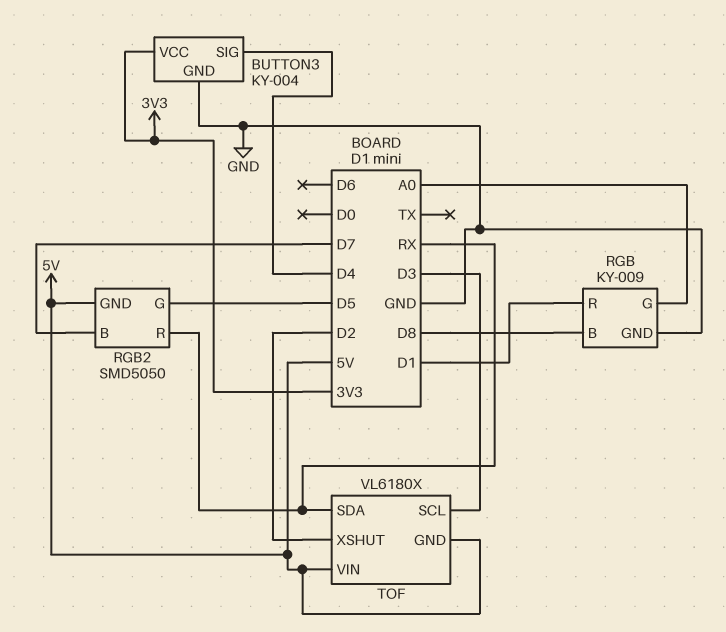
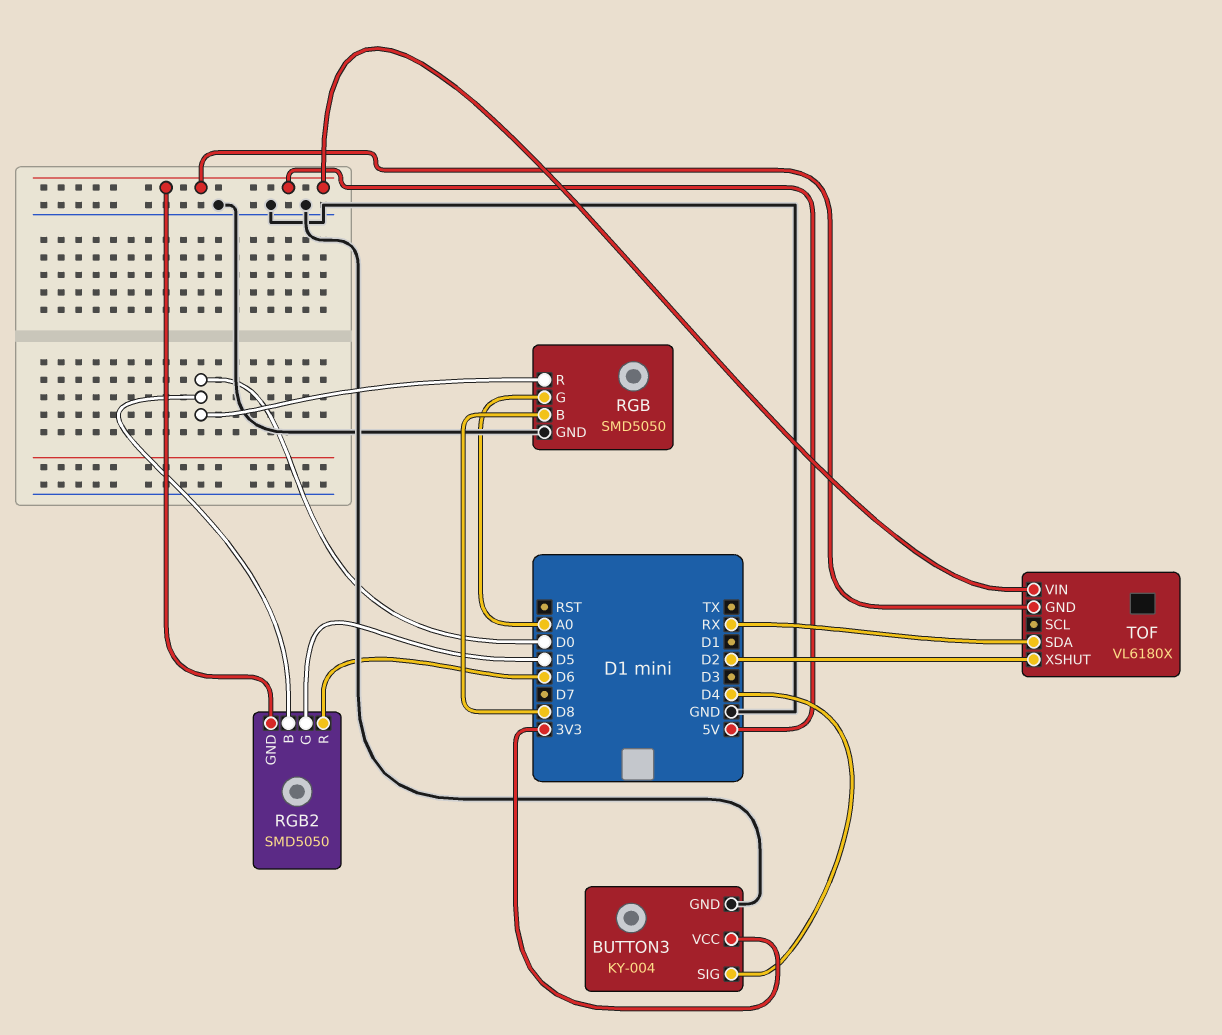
RGB: KY-009 -> SMD5050
RGB pin R: D1 -> D0
RGB2 pin B: D7 -> D0
RGB2 pin R: RX -> D6
TOF pin SCL: D3 -> none

